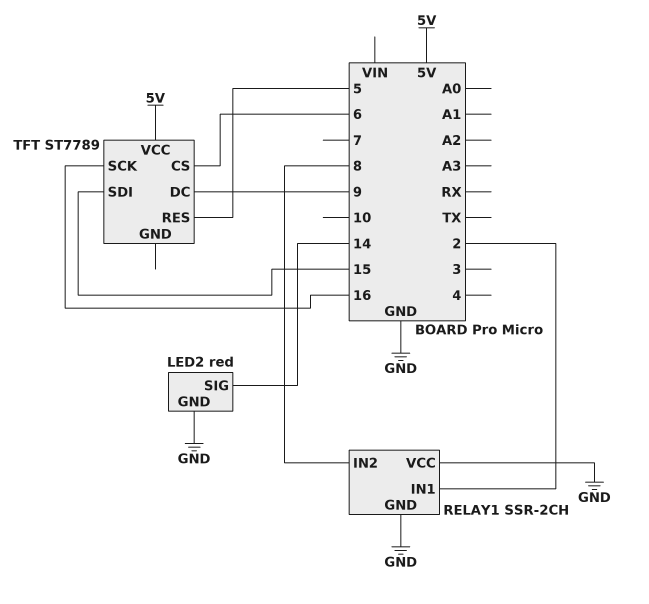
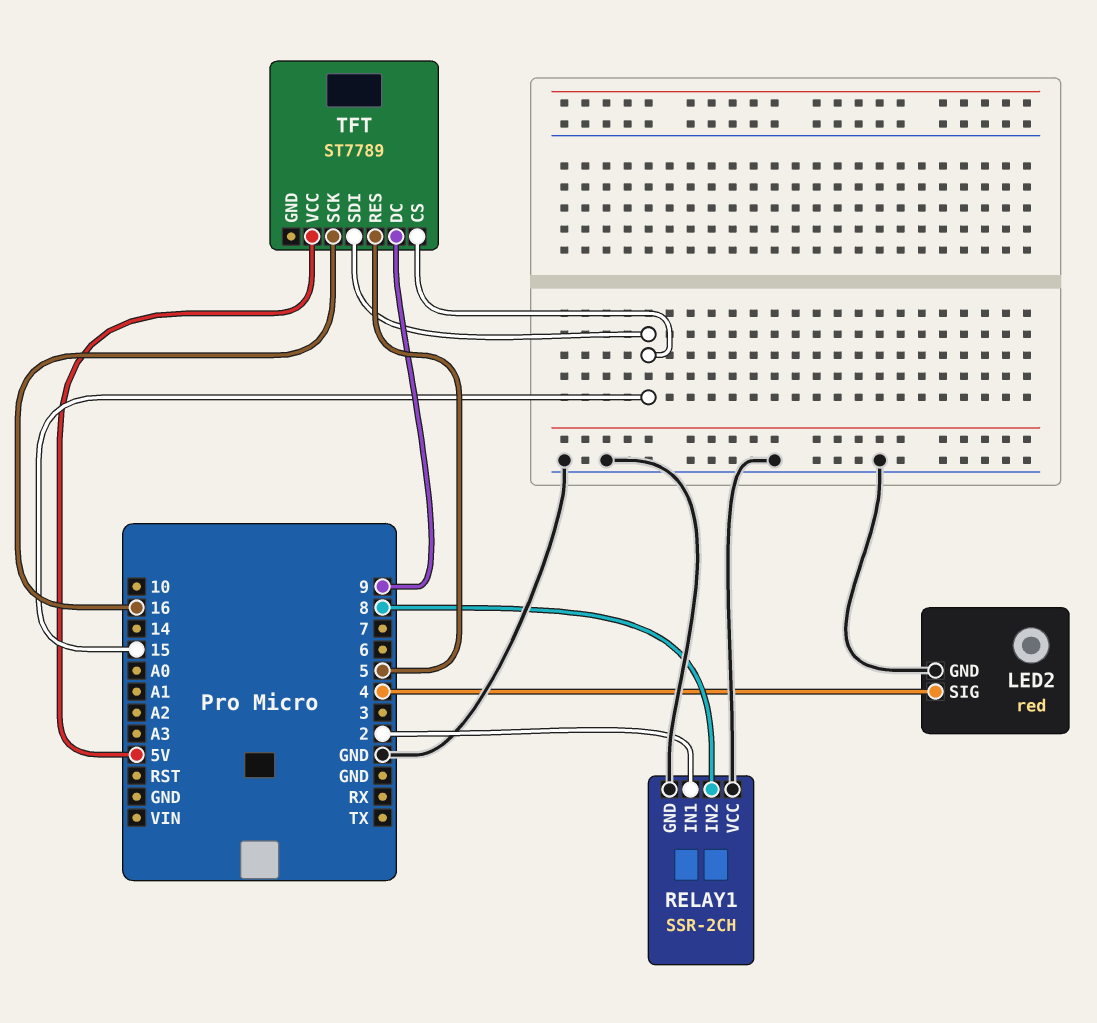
LED2 pin SIG: 14 -> 4
TFT pin CS: 6 -> 15

